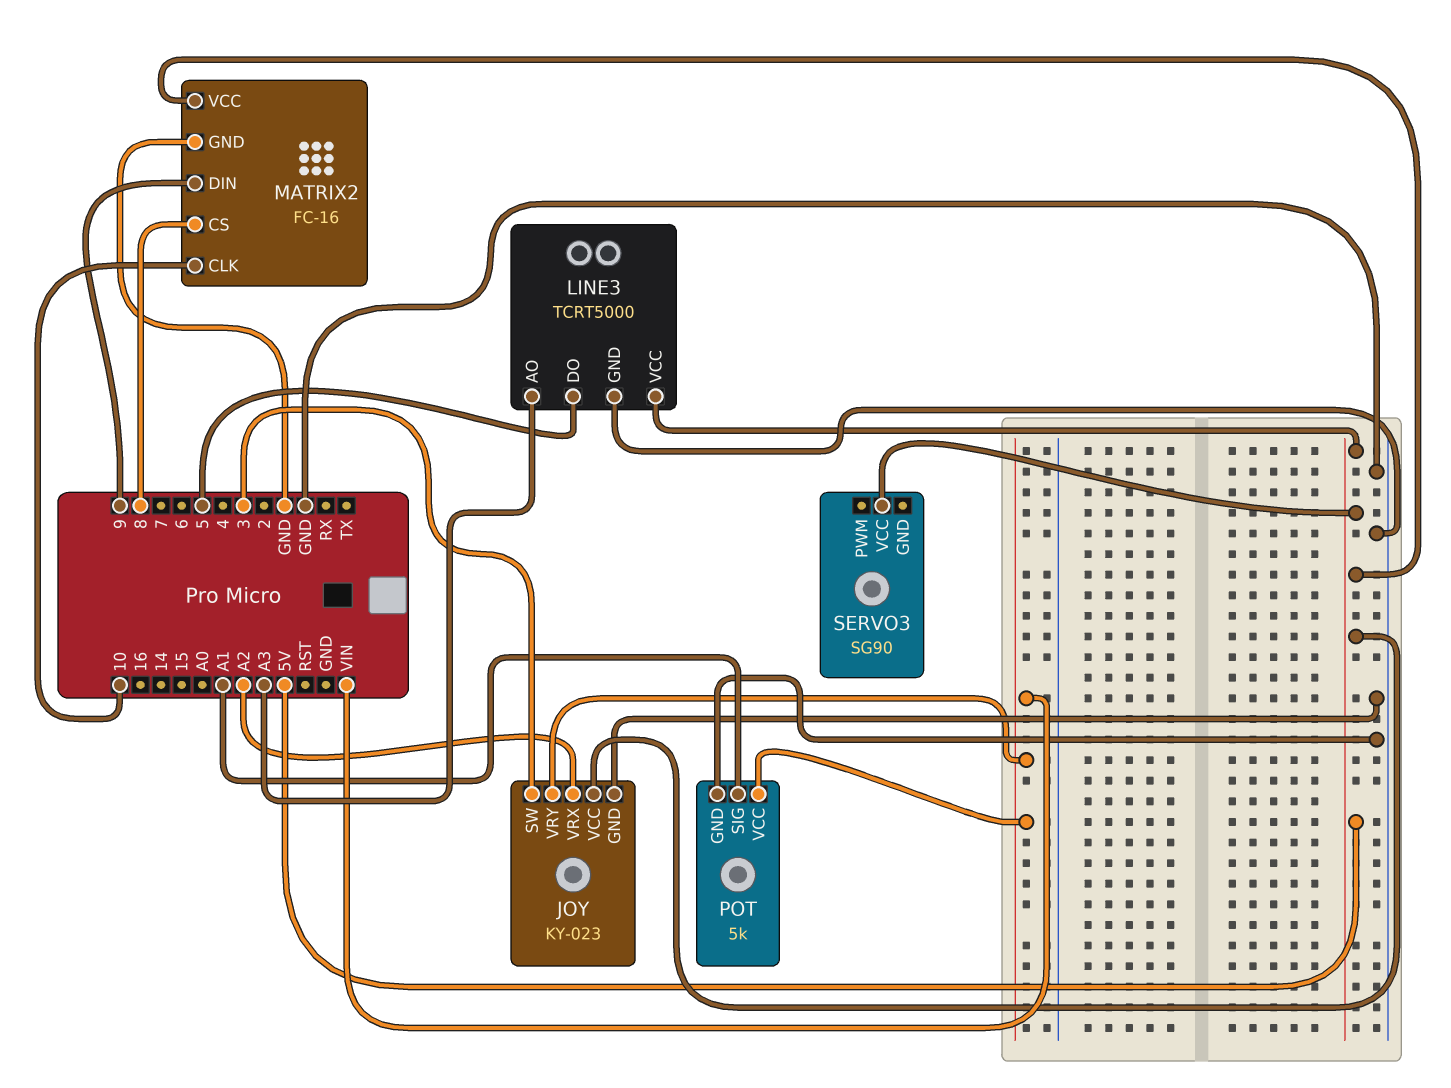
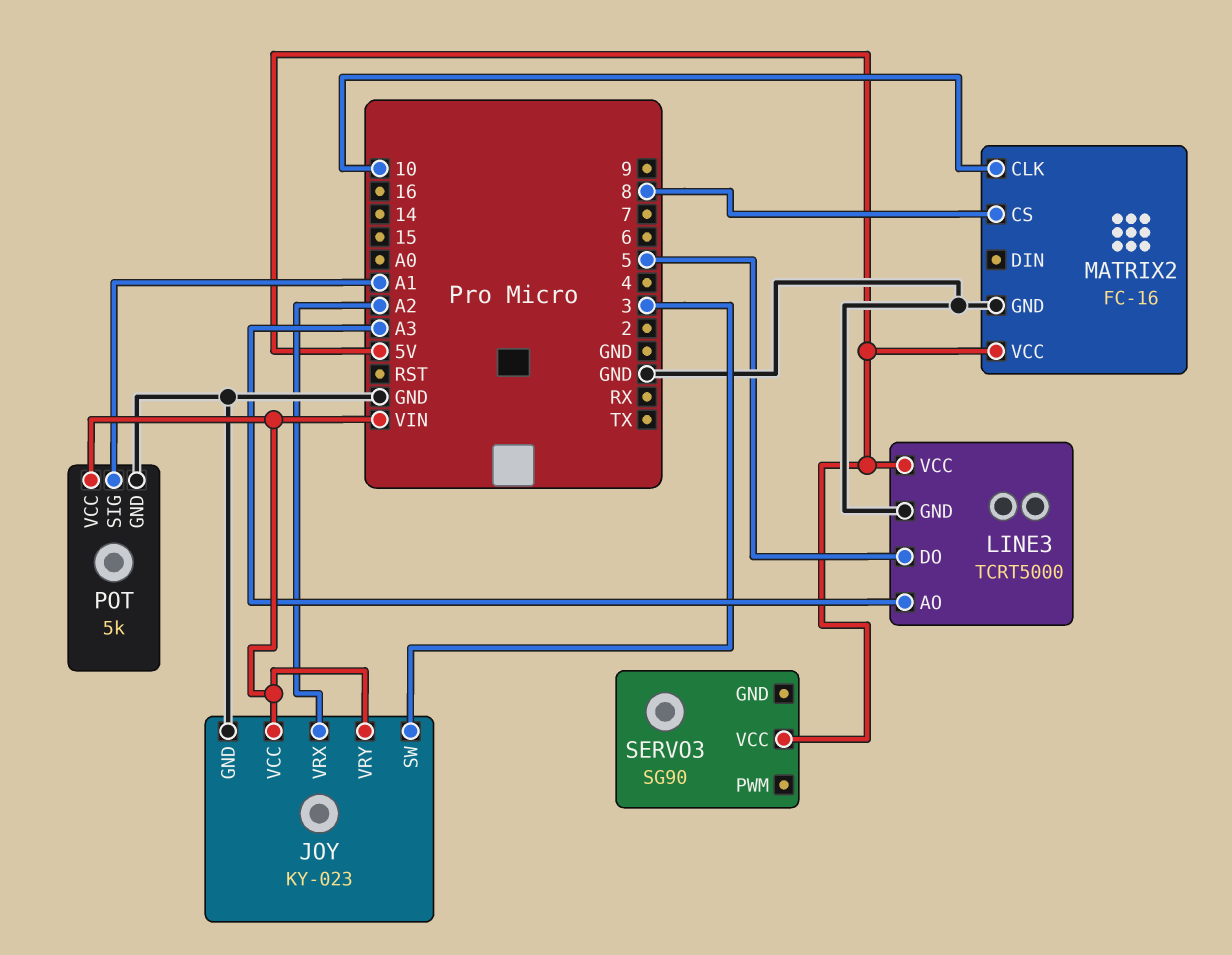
JOY pin VCC: 5V -> VIN
MATRIX2 pin DIN: 9 -> none

